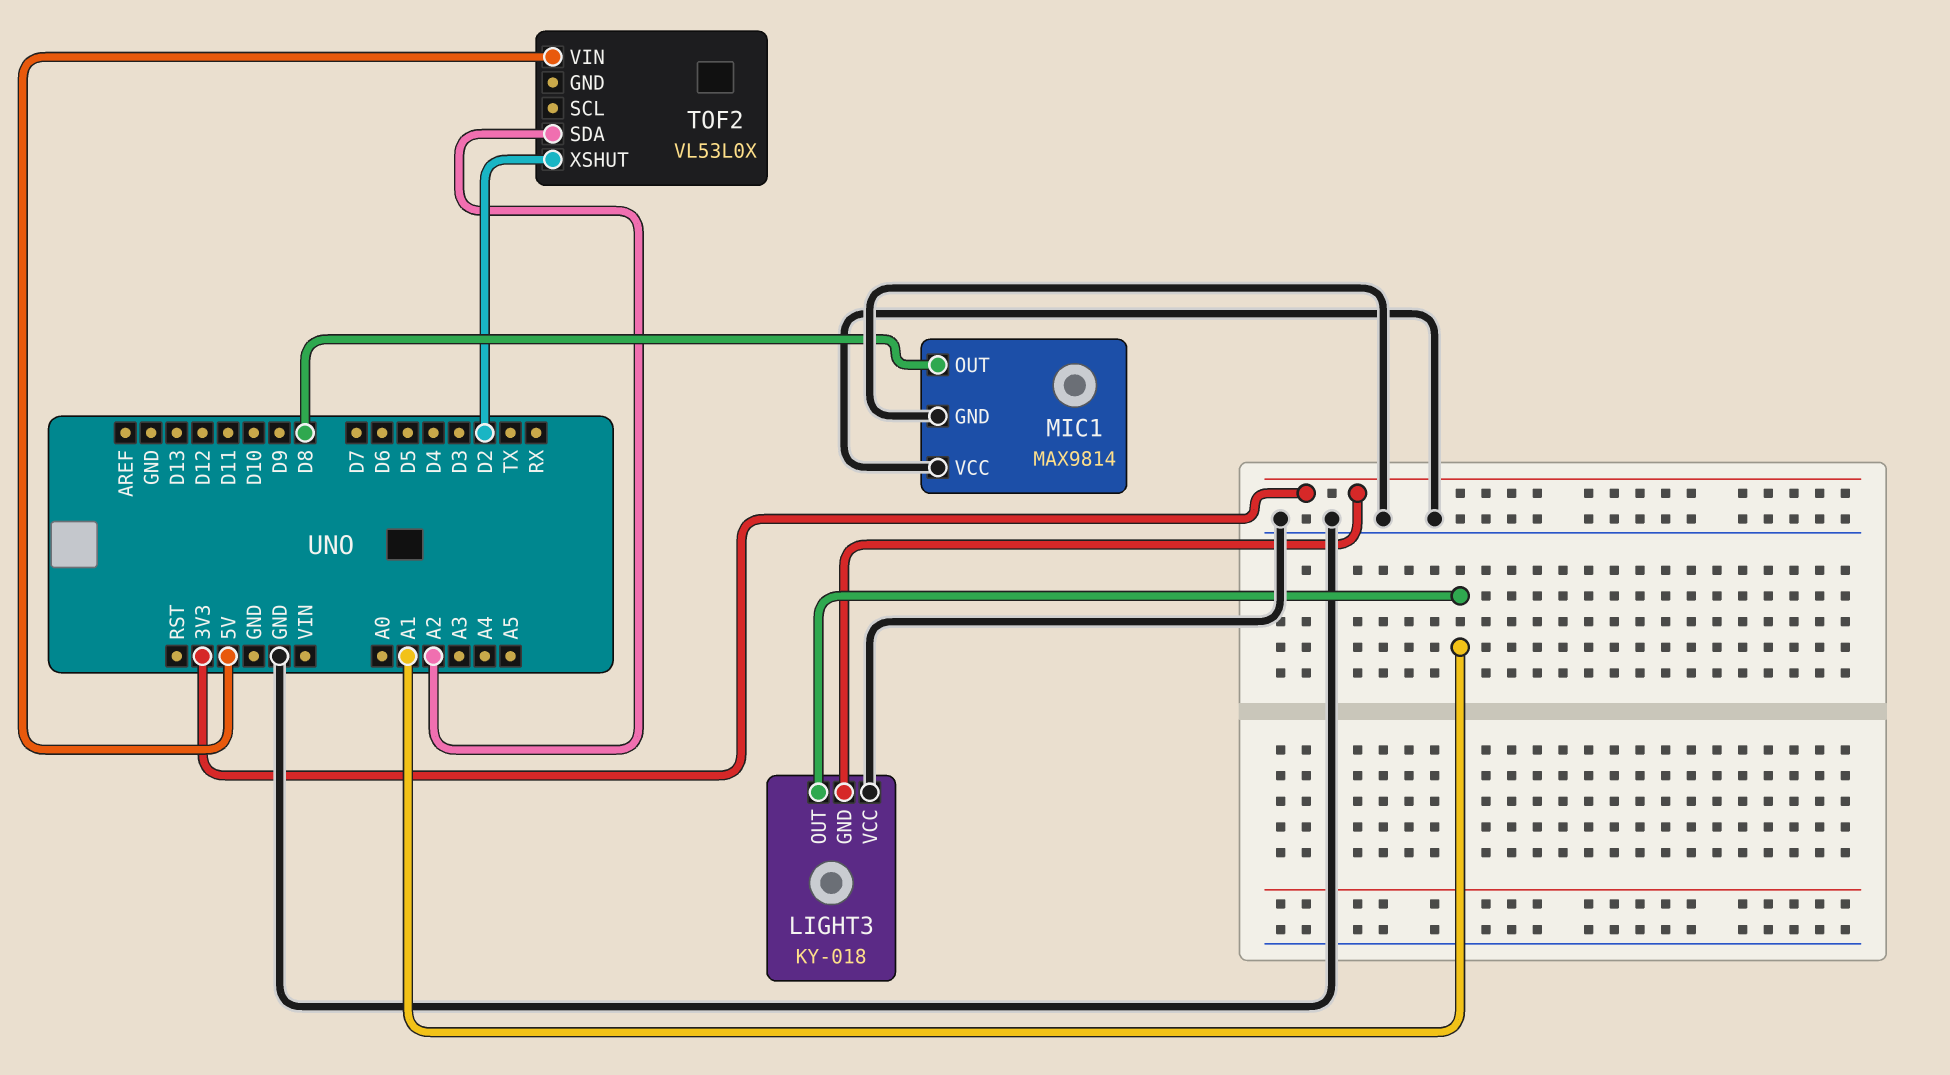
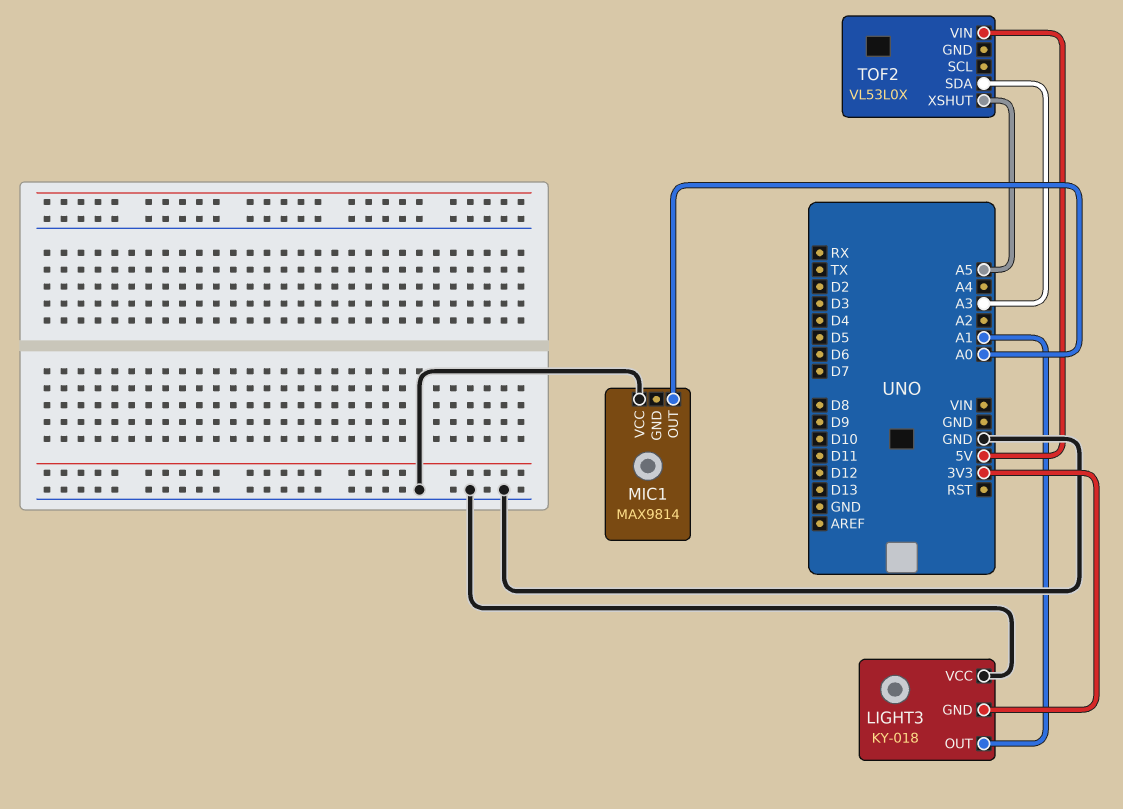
MIC1 pin GND: GND -> none
MIC1 pin OUT: D8 -> A0
TOF2 pin SDA: A2 -> A3
TOF2 pin XSHUT: D2 -> A5

